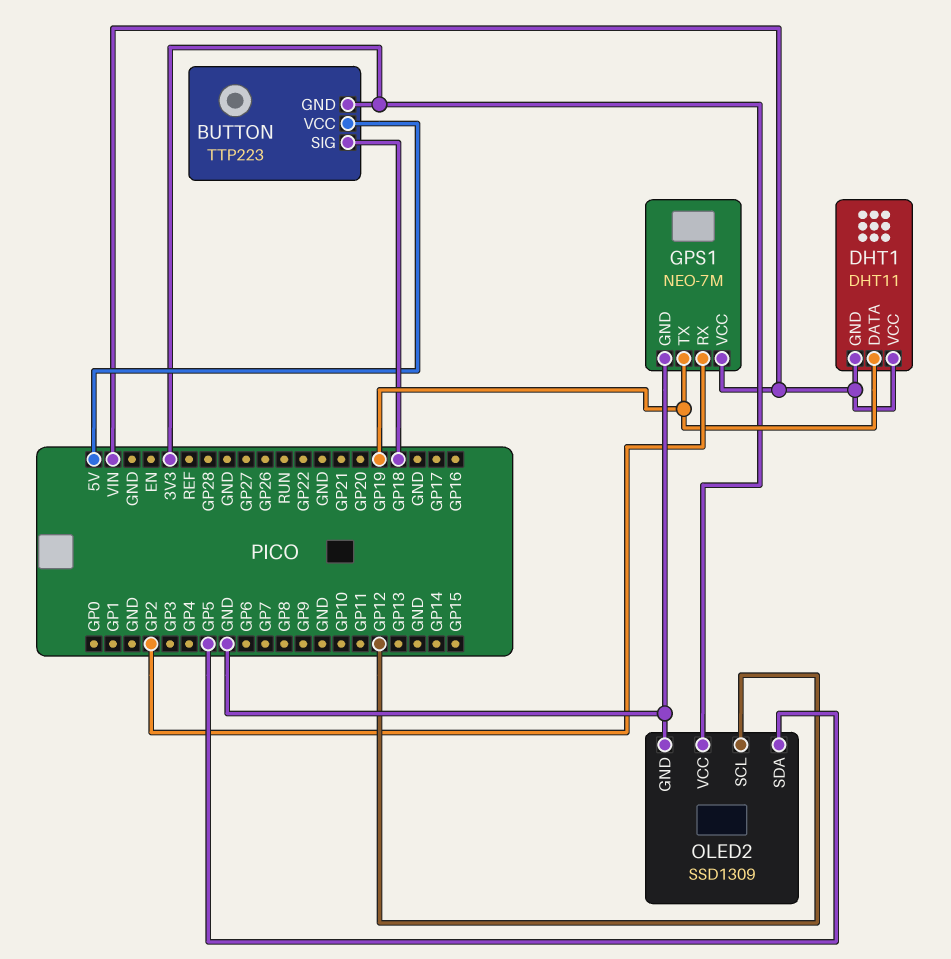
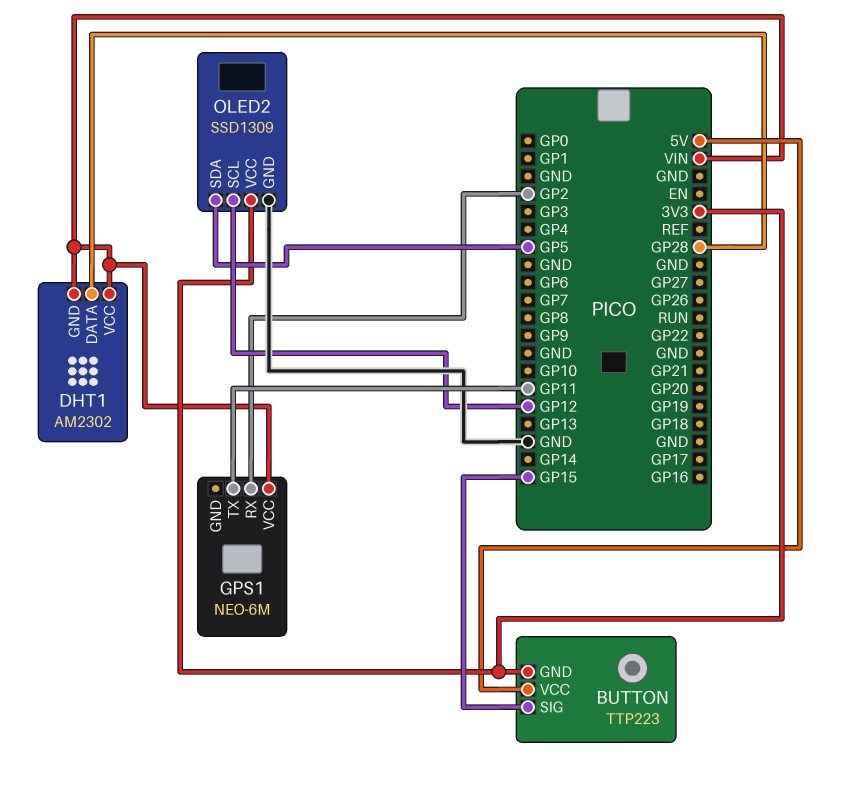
BUTTON pin SIG: GP18 -> GP15
DHT1: DHT11 -> AM2302
DHT1 pin DATA: GP19 -> GP28
GPS1: NEO-7M -> NEO-6M
GPS1 pin GND: GND -> none
GPS1 pin TX: GP19 -> GP11

